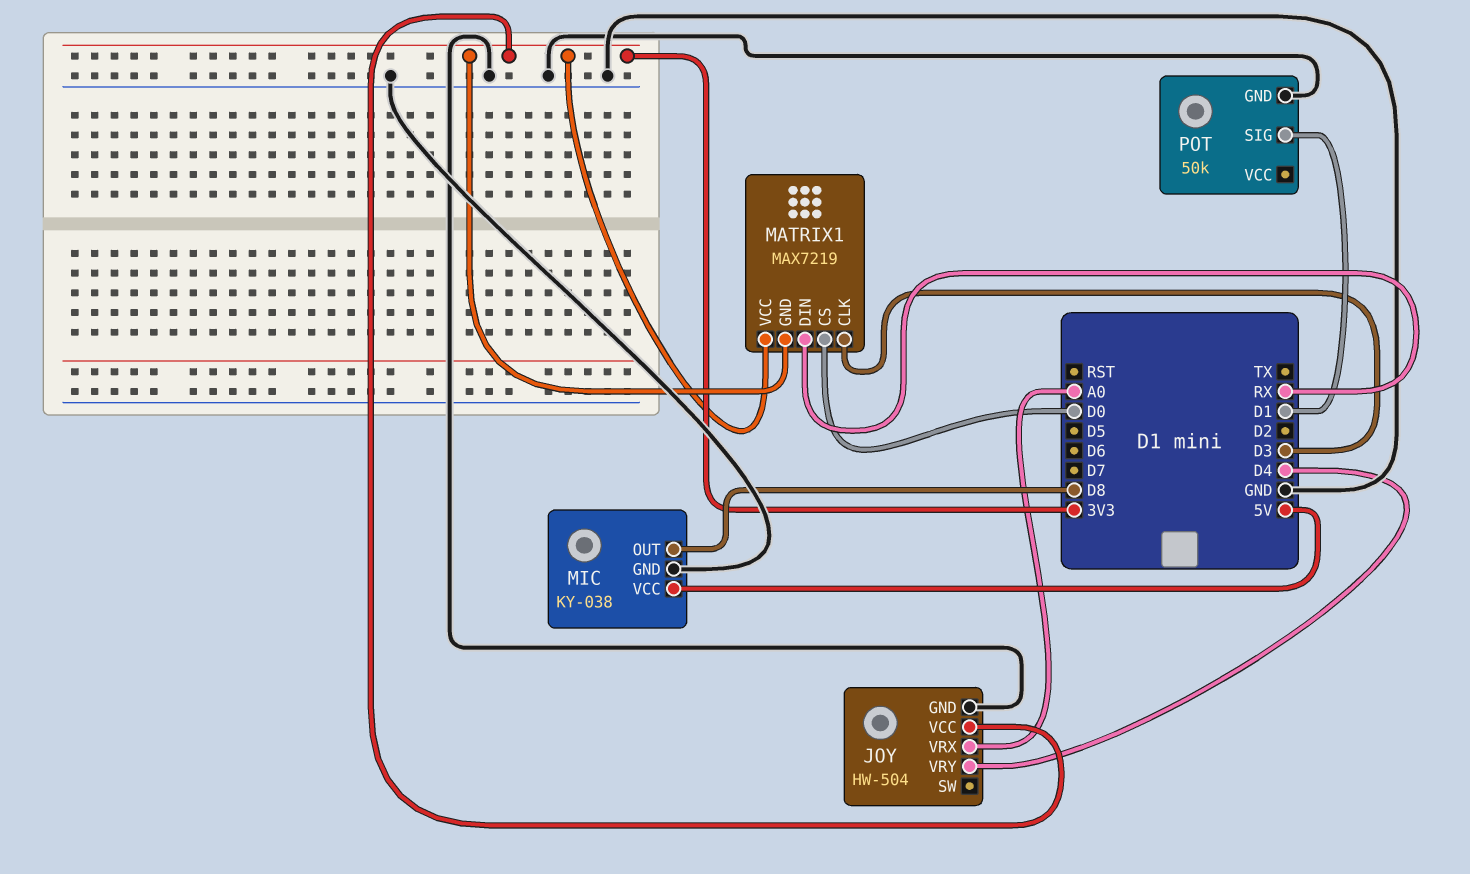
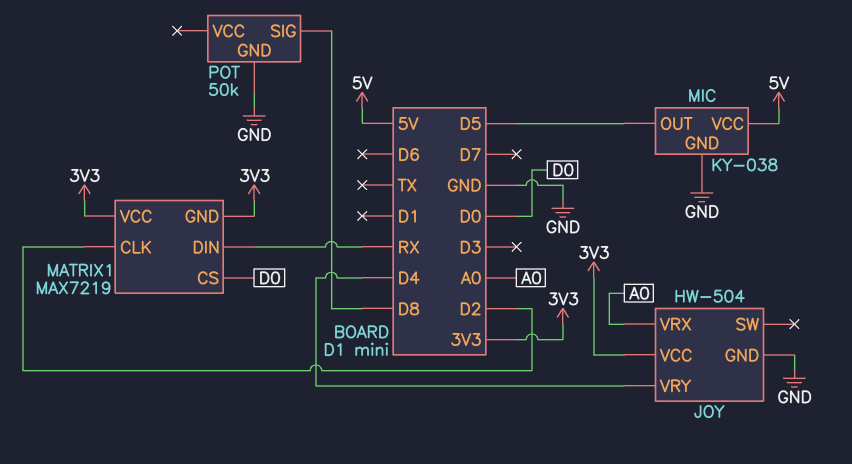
MATRIX1 pin CLK: D3 -> D2
MIC pin OUT: D8 -> D5
POT pin SIG: D1 -> D8

